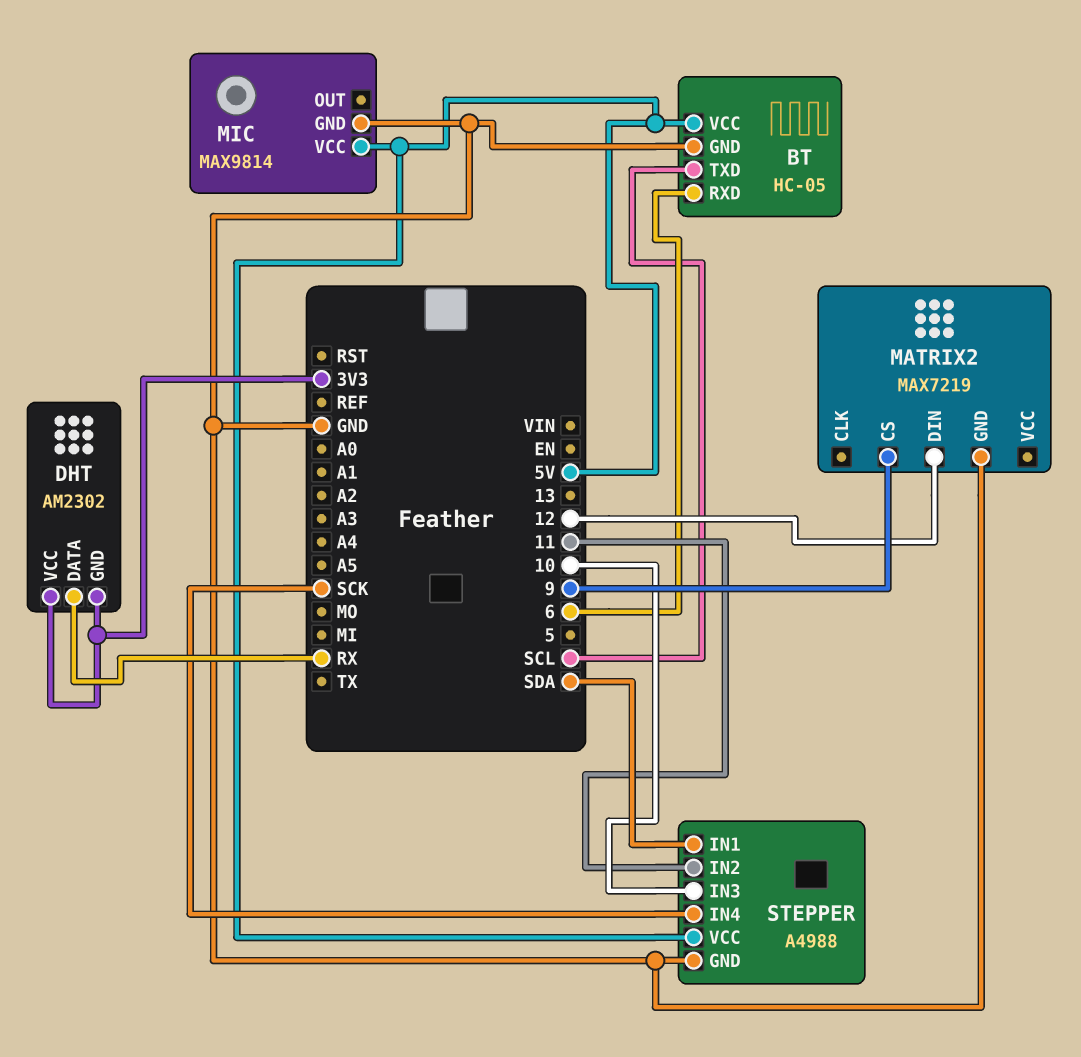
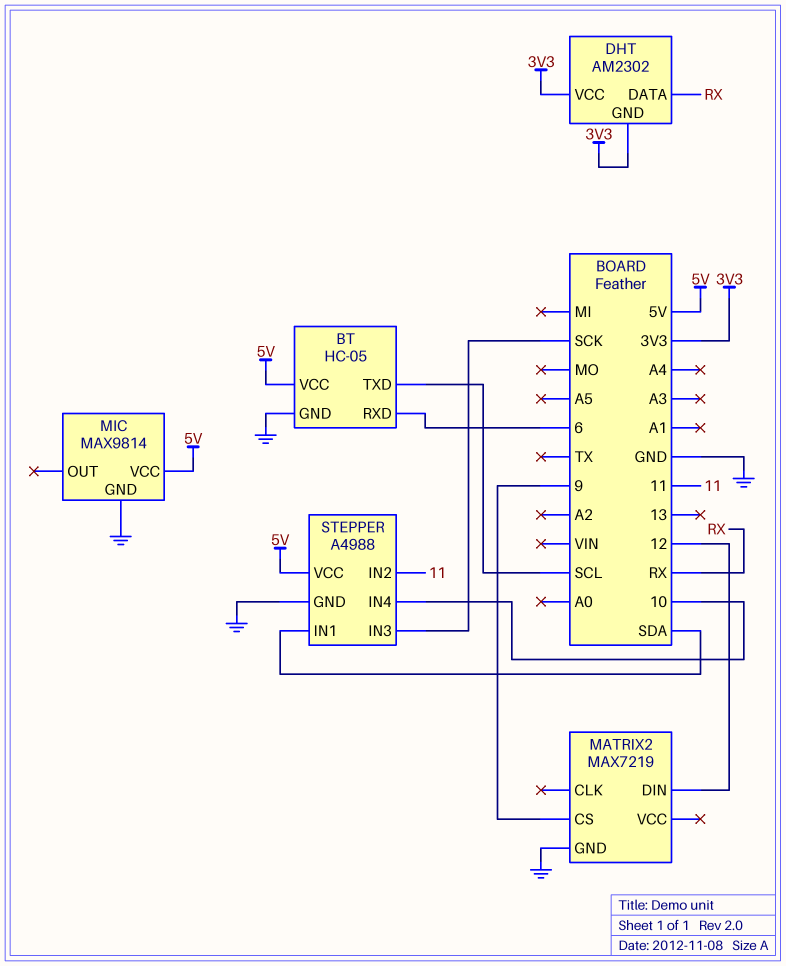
STEPPER pin IN3: 10 -> SCK
STEPPER pin IN4: SCK -> 10

